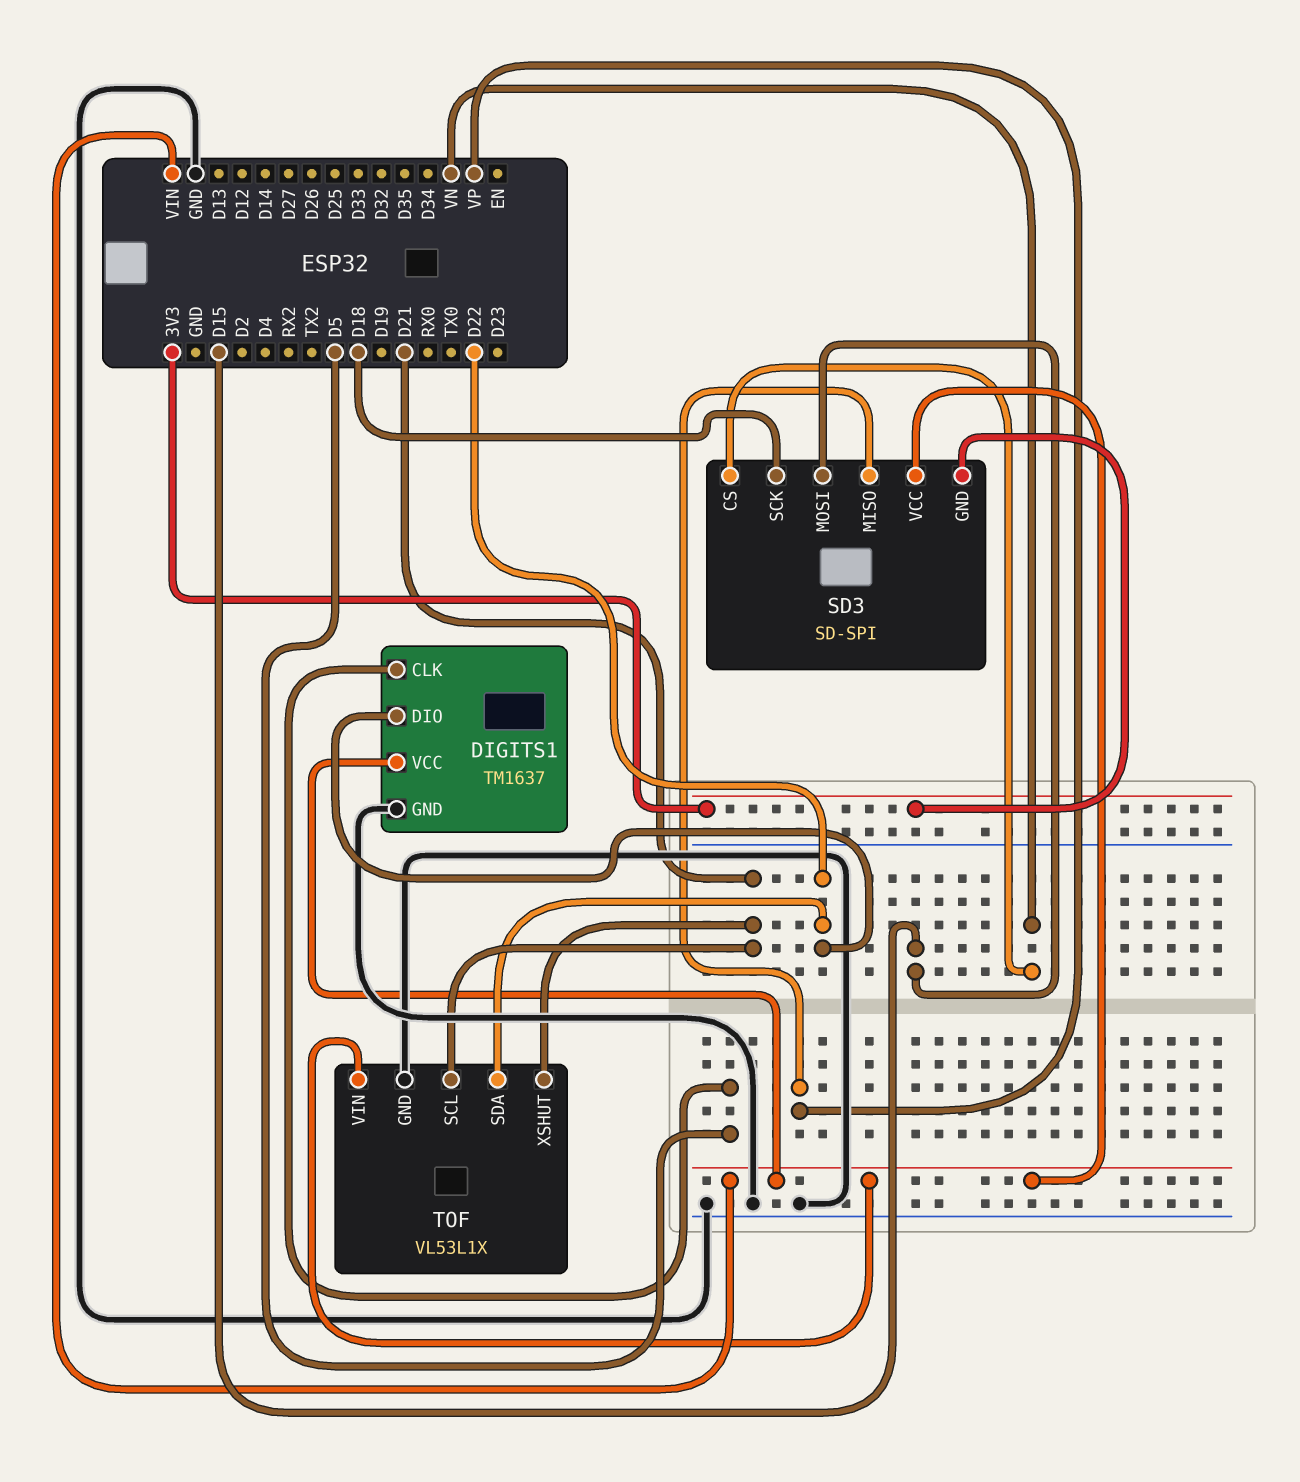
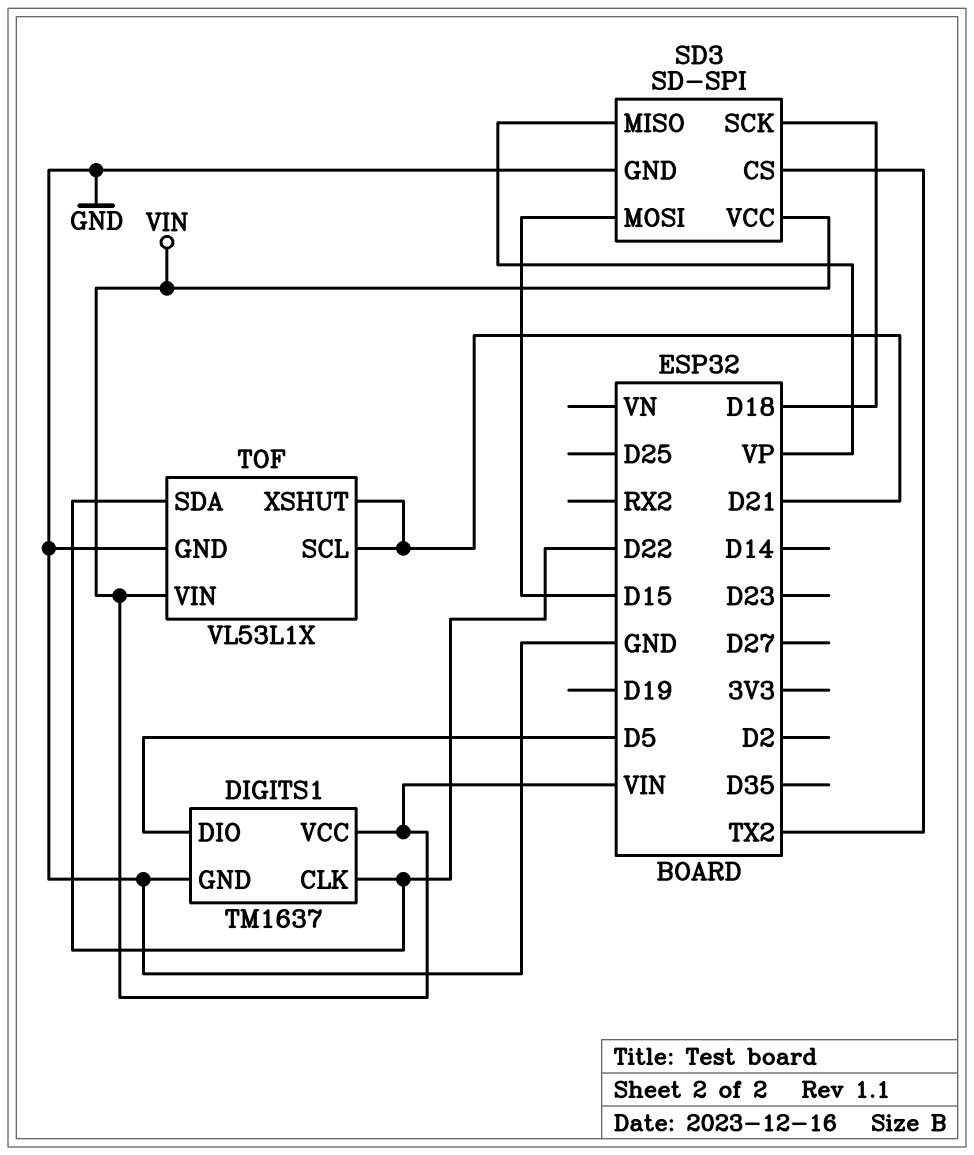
DIGITS1 pin CLK: D5 -> D22
DIGITS1 pin DIO: D22 -> D5
SD3 pin CS: VN -> TX2
SD3 pin GND: 3V3 -> GND

